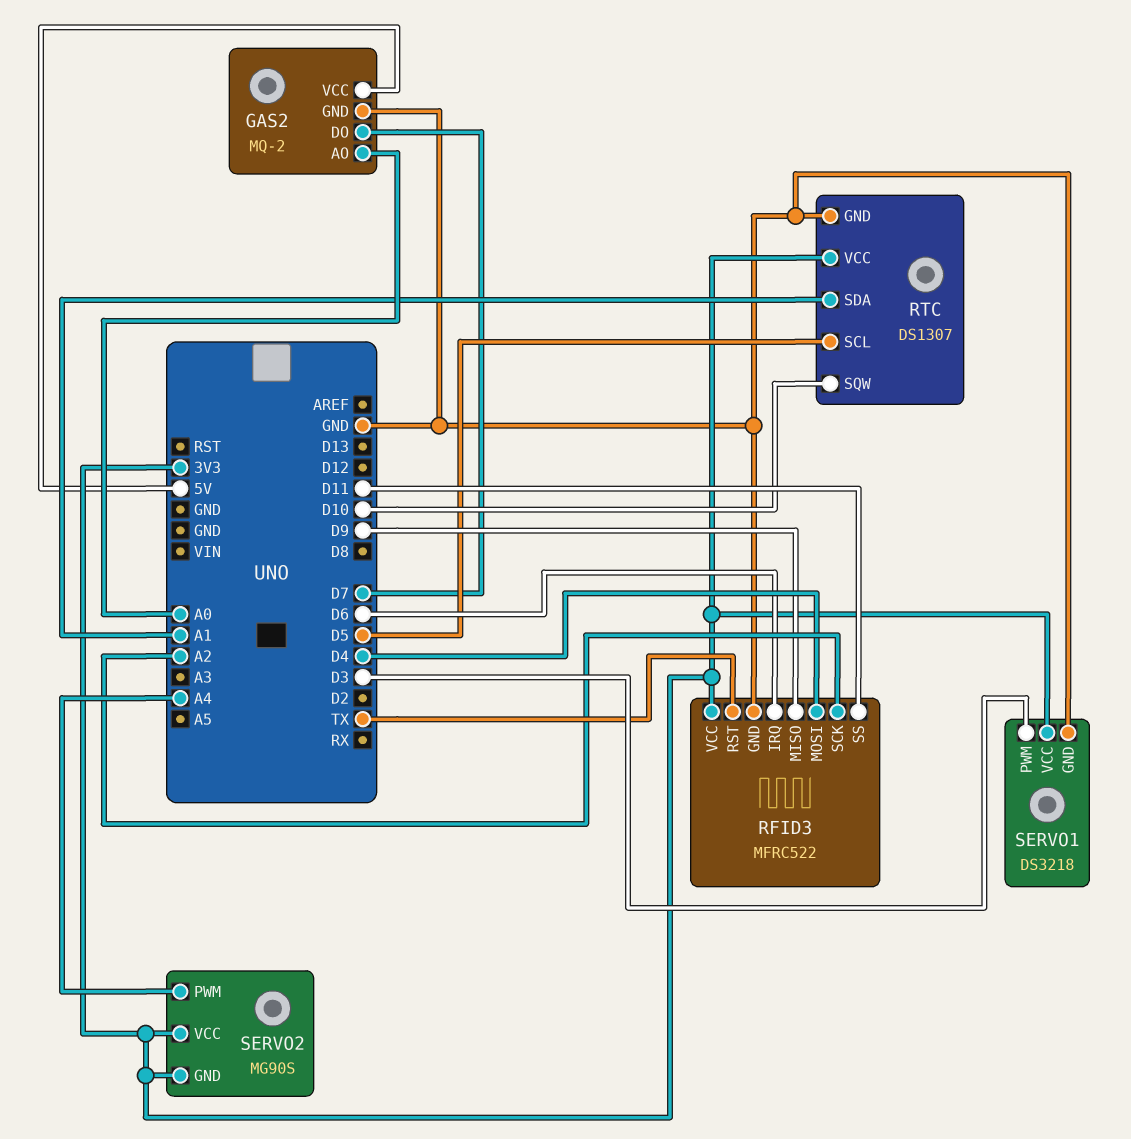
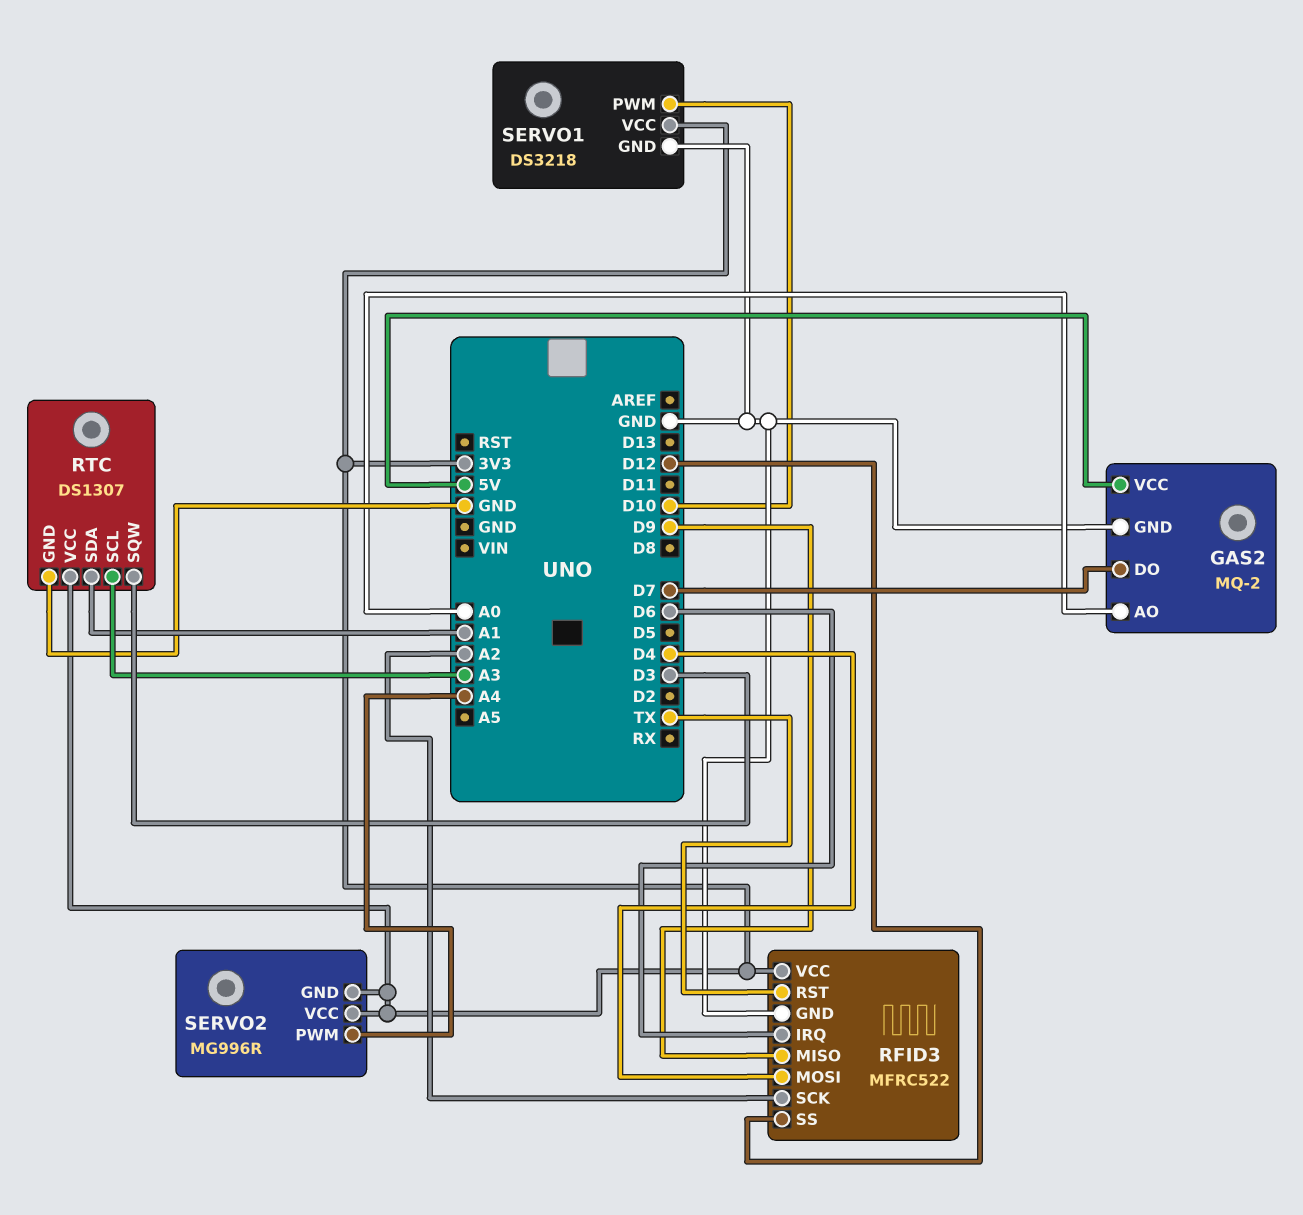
RFID3 pin SS: D11 -> D12
RTC pin SCL: D5 -> A3
RTC pin SQW: D10 -> D3
SERVO1 pin PWM: D3 -> D10
SERVO2: MG90S -> MG996R

